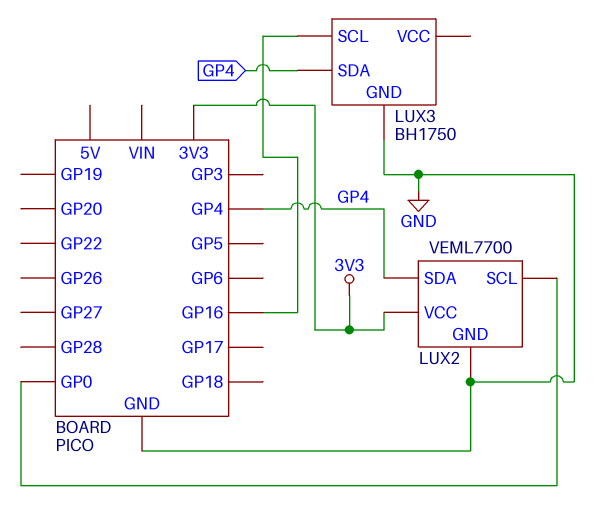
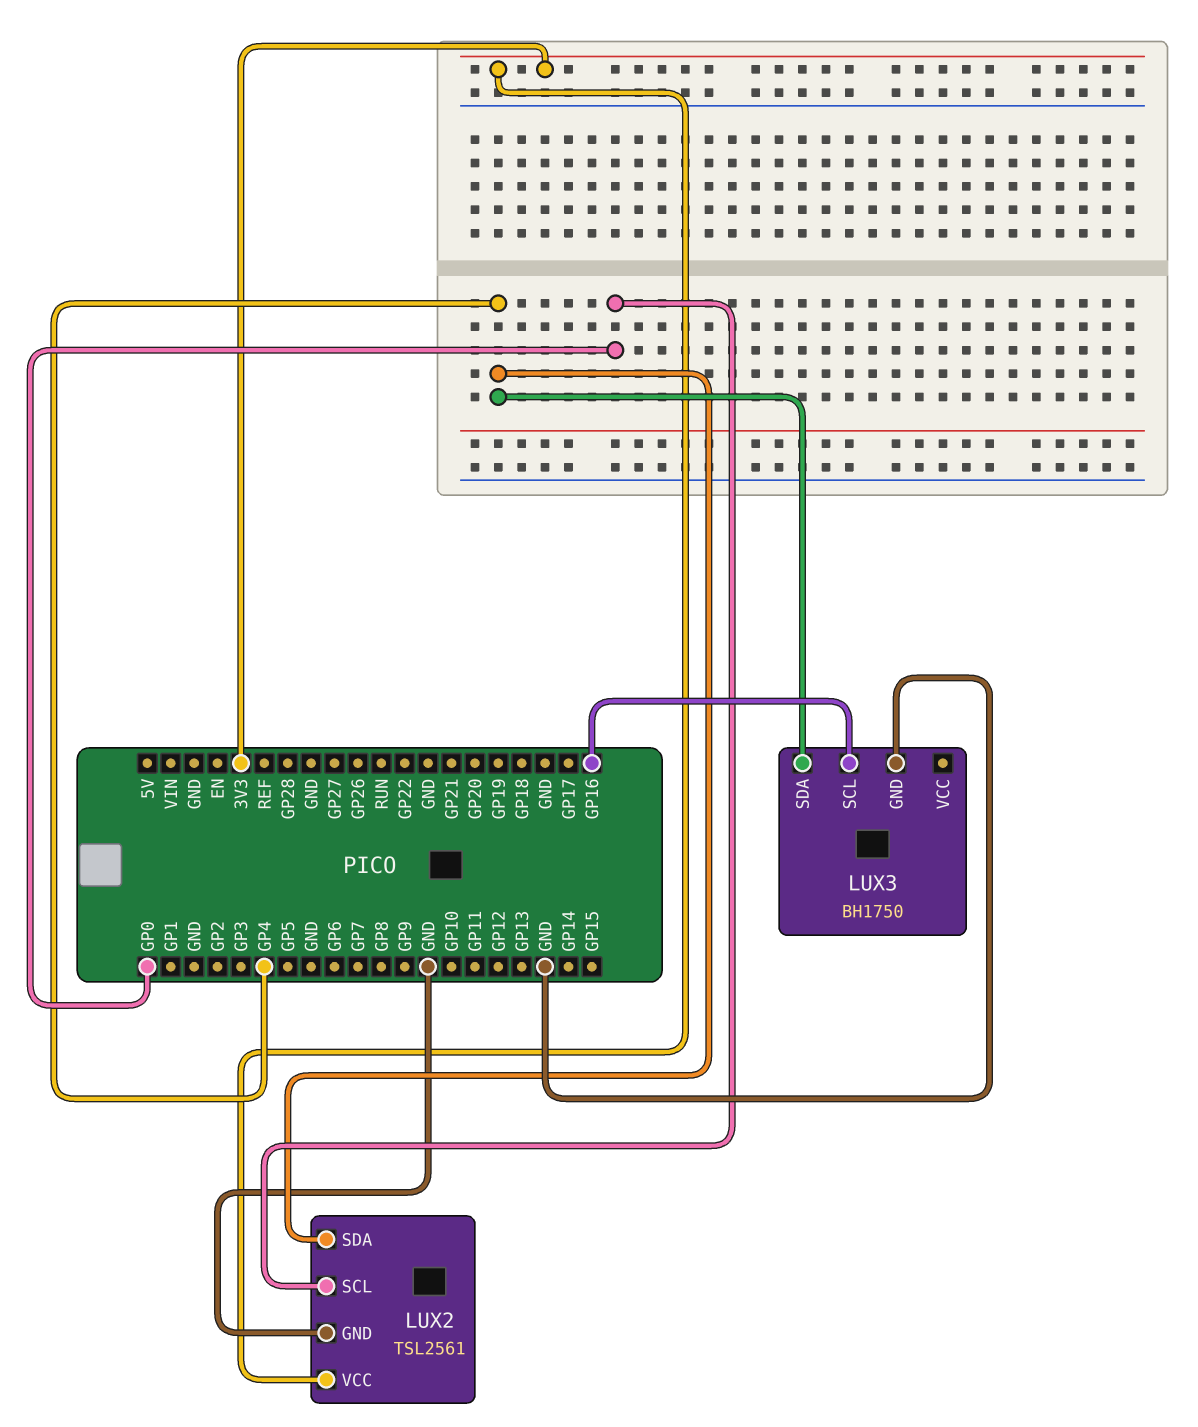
LUX2: VEML7700 -> TSL2561

